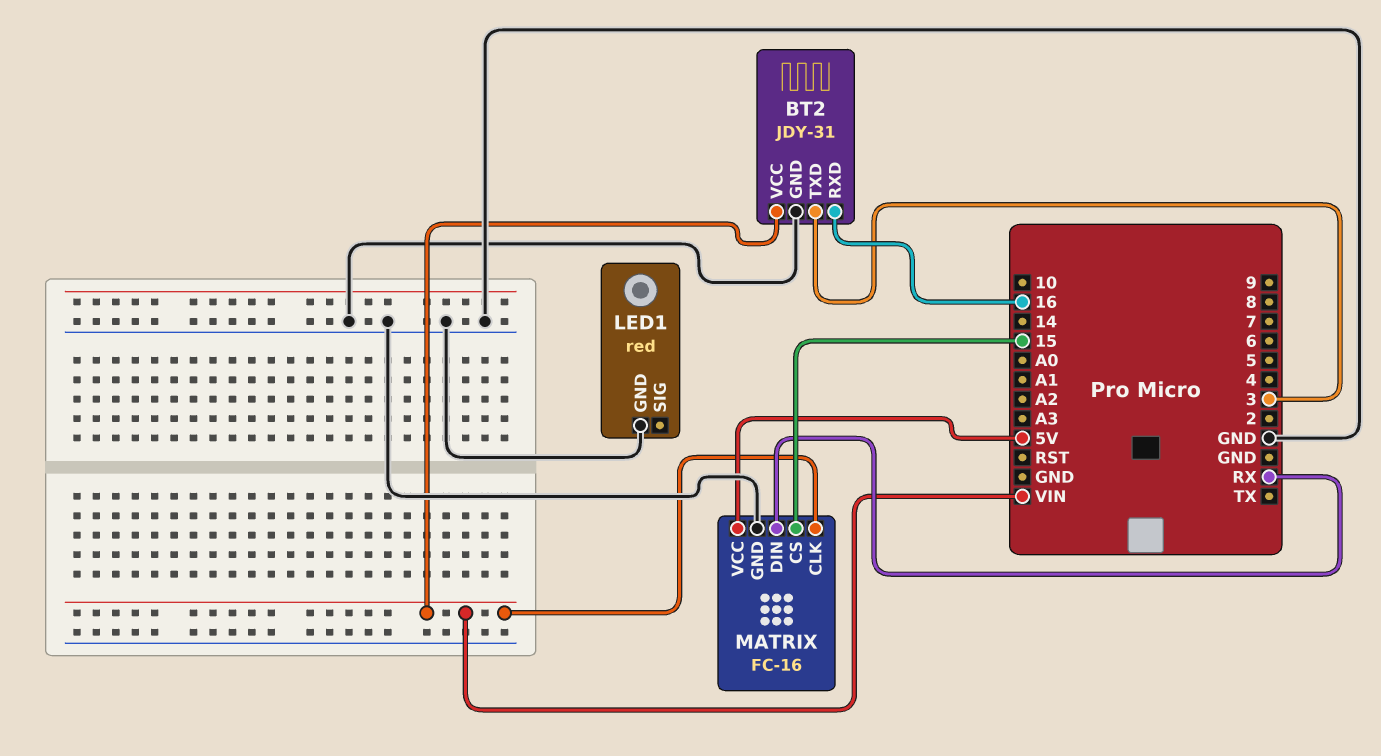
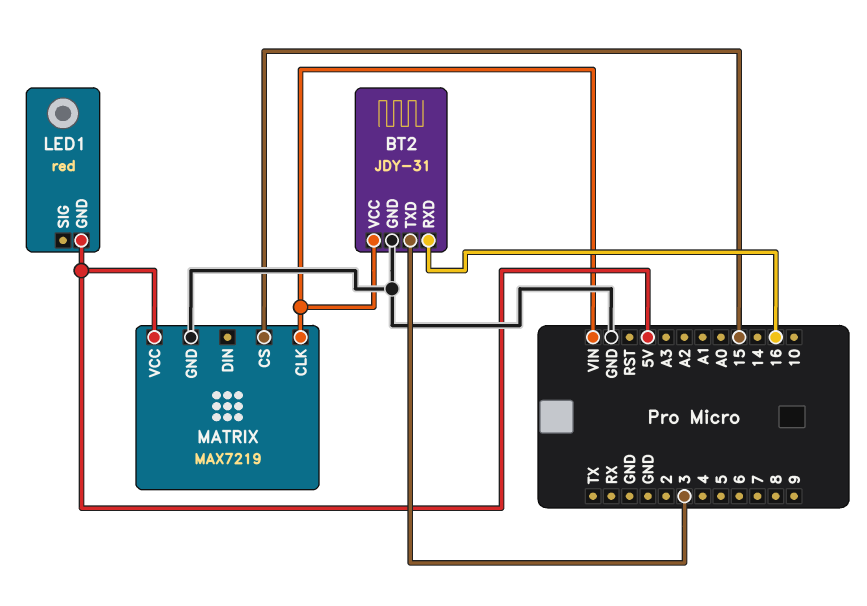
LED1 pin GND: GND -> 5V
MATRIX: FC-16 -> MAX7219
MATRIX pin DIN: RX -> none

